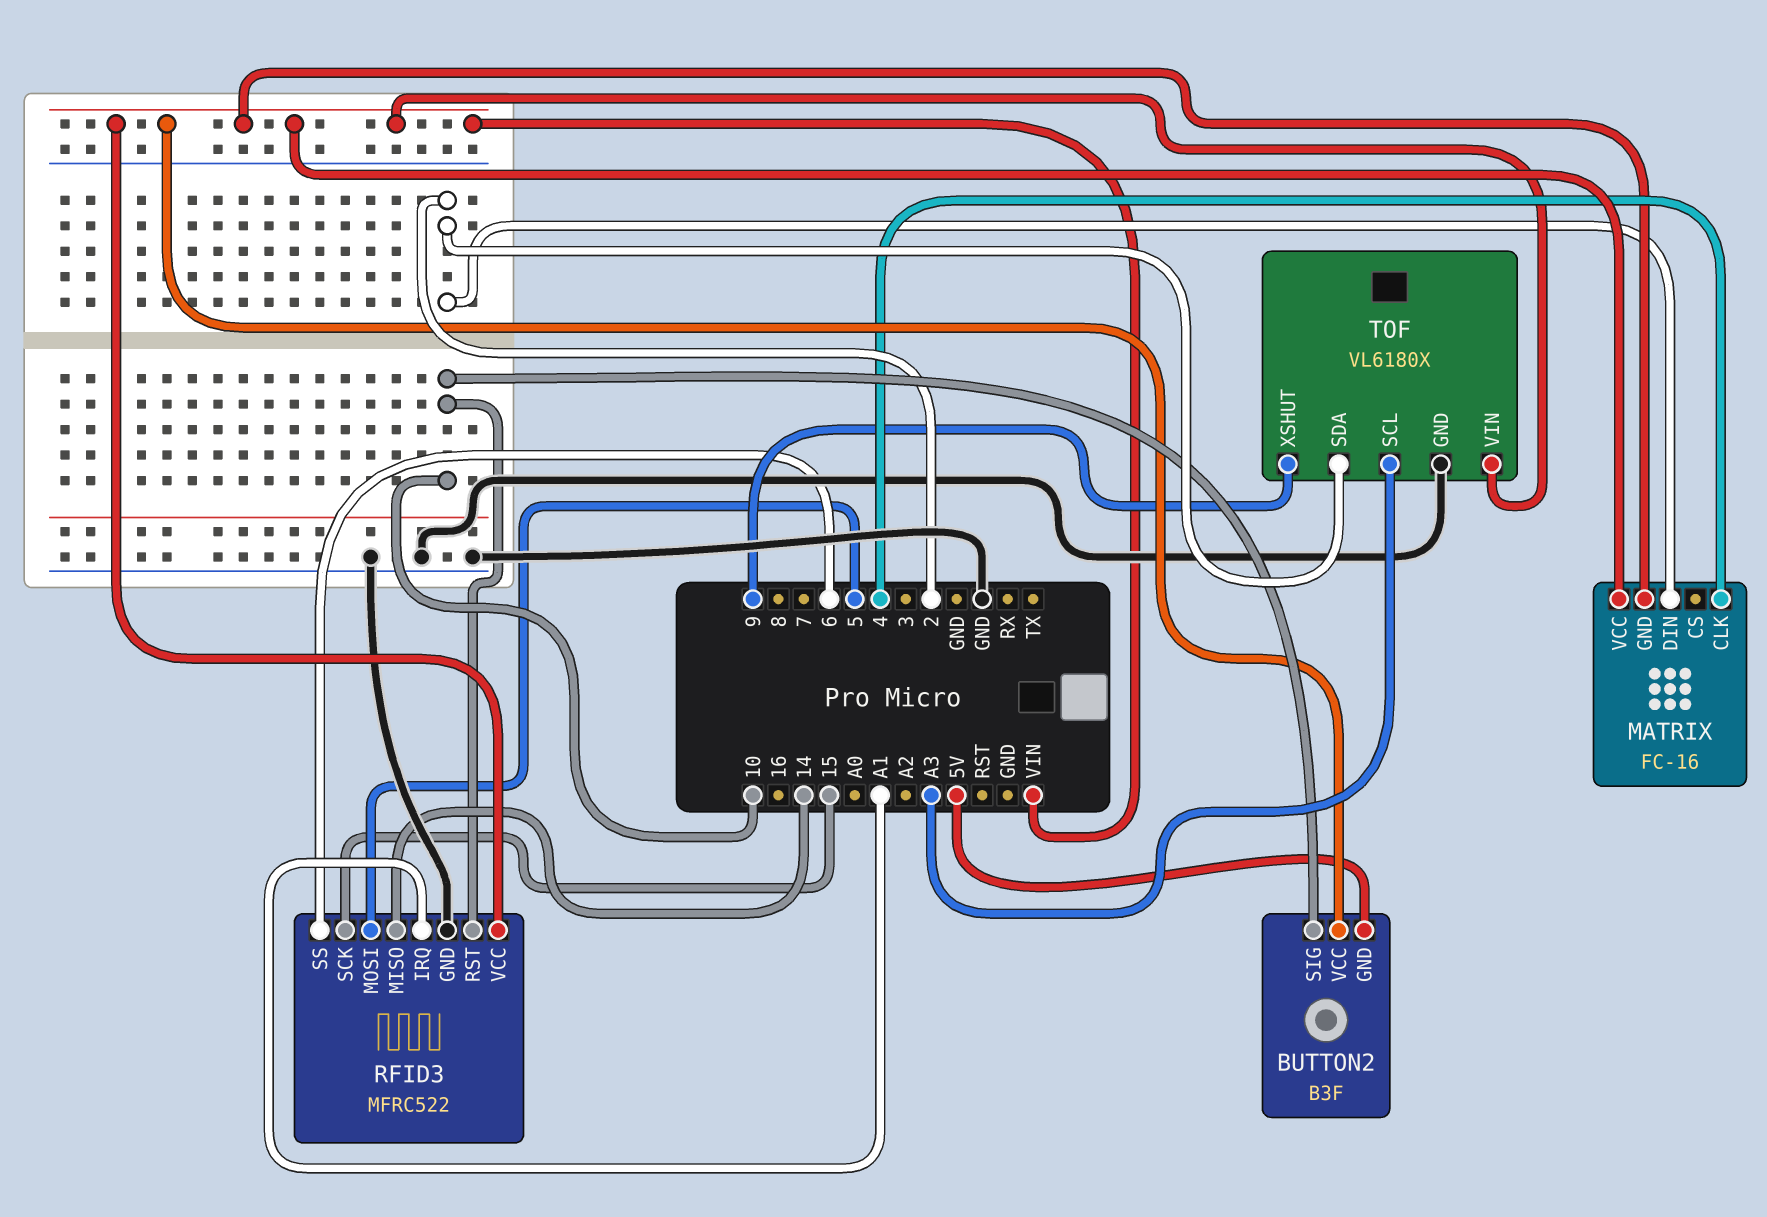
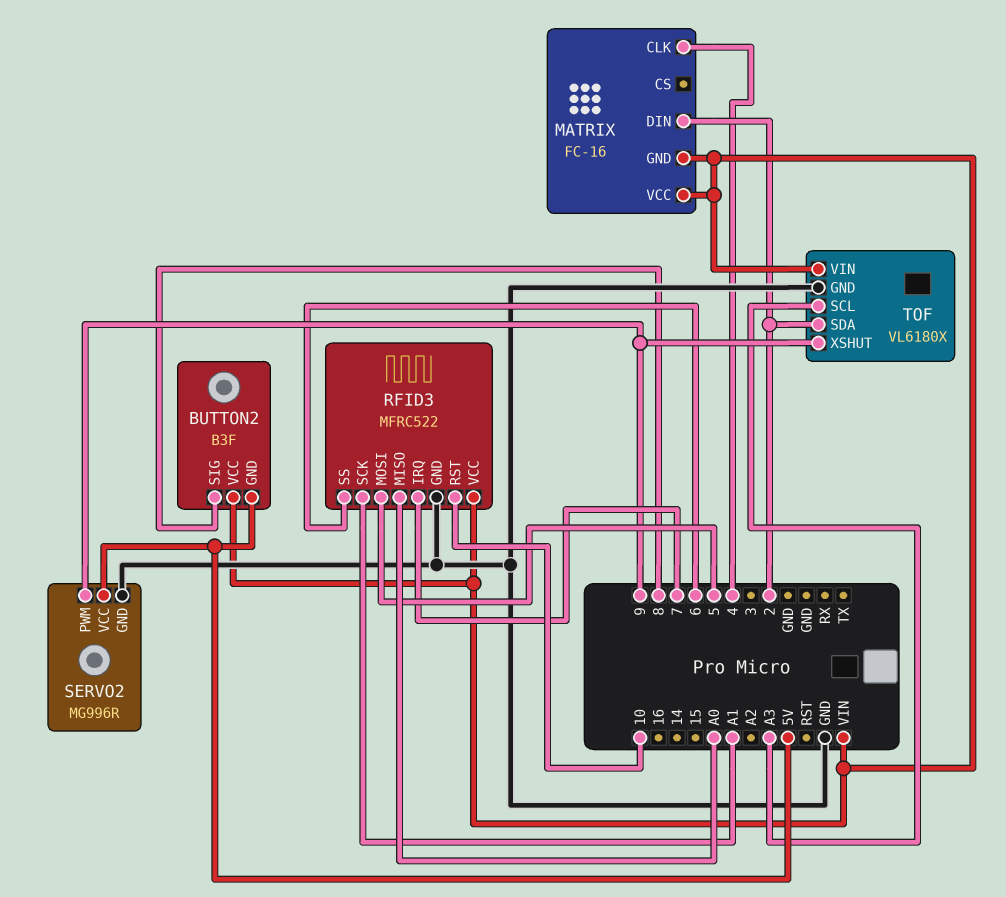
BUTTON2 pin SIG: 10 -> 8
RFID3 pin IRQ: A1 -> 7
RFID3 pin MISO: 14 -> A0
RFID3 pin SCK: 15 -> A1
SERVO2: none -> MG996R
SERVO2 pin GND: none -> GND
SERVO2 pin PWM: none -> 9
SERVO2 pin VCC: none -> 5V

